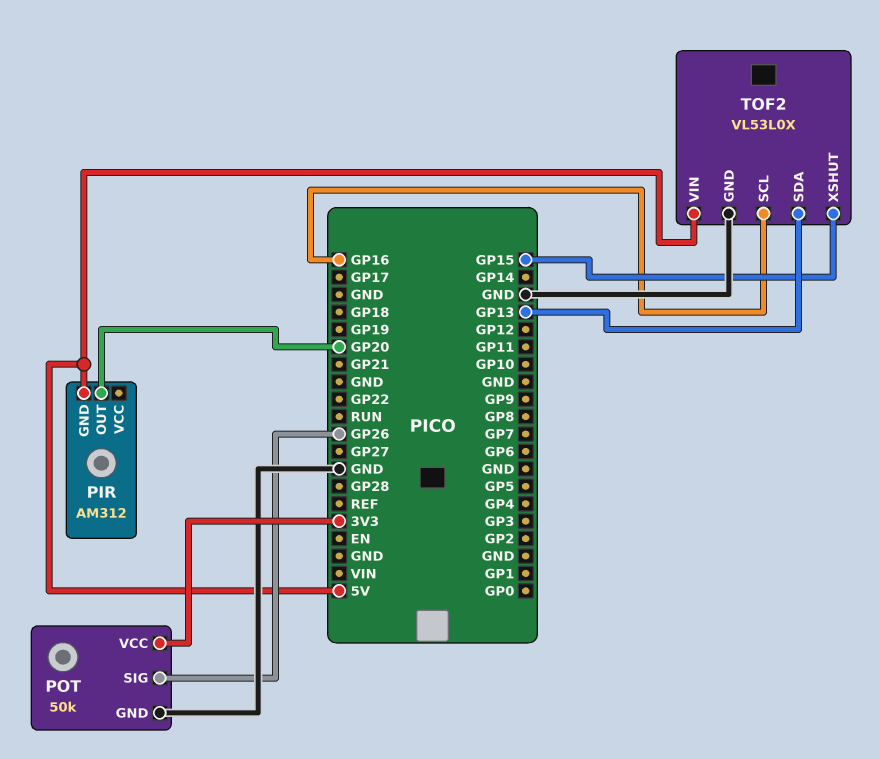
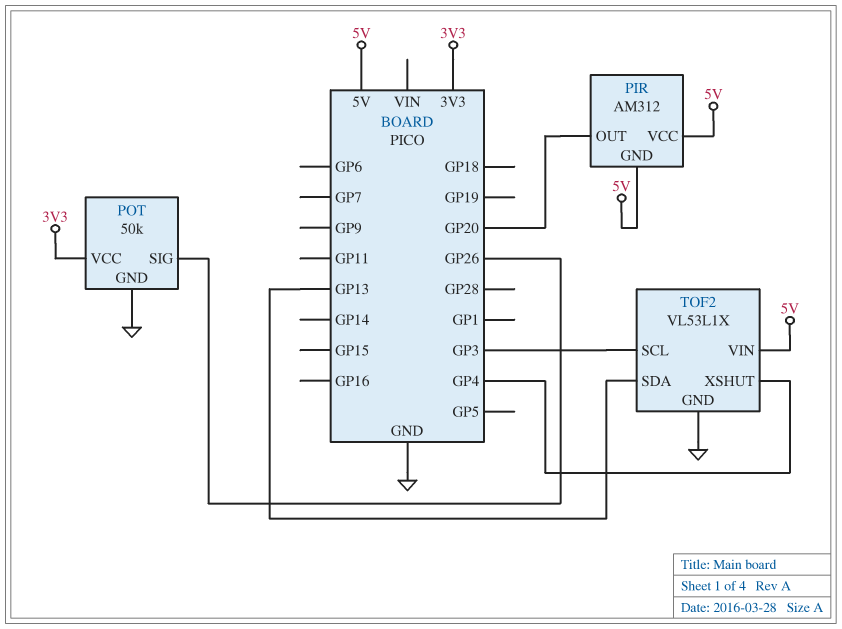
PIR pin VCC: none -> 5V
TOF2: VL53L0X -> VL53L1X
TOF2 pin SCL: GP16 -> GP3
TOF2 pin XSHUT: GP15 -> GP4

